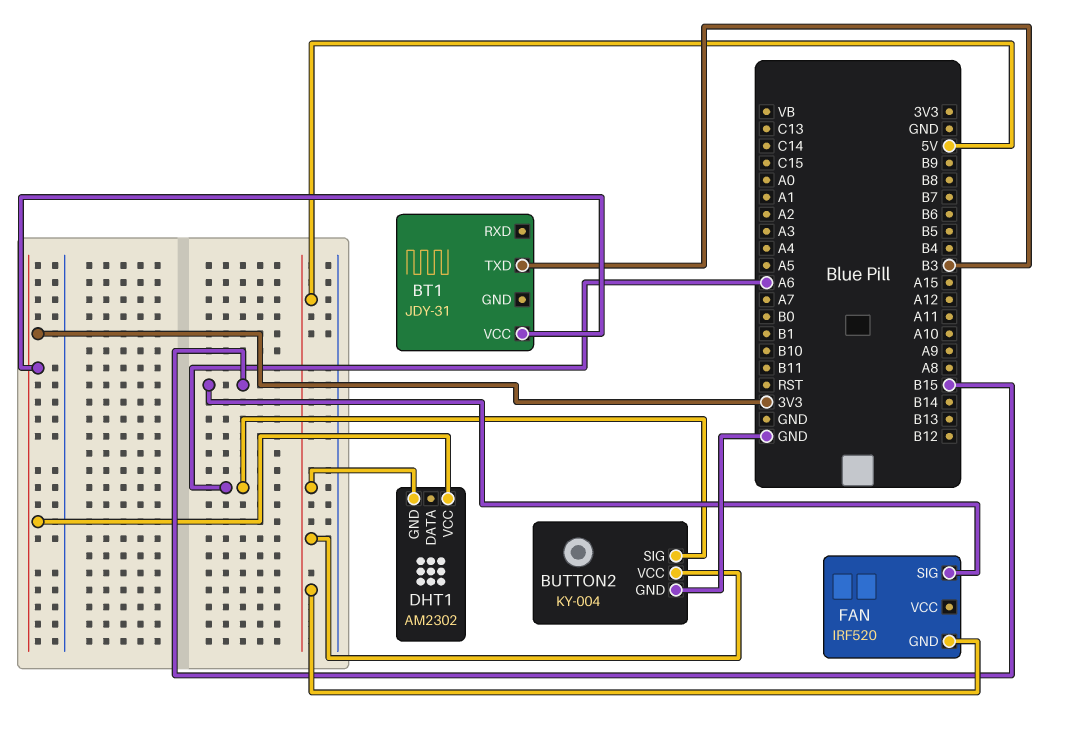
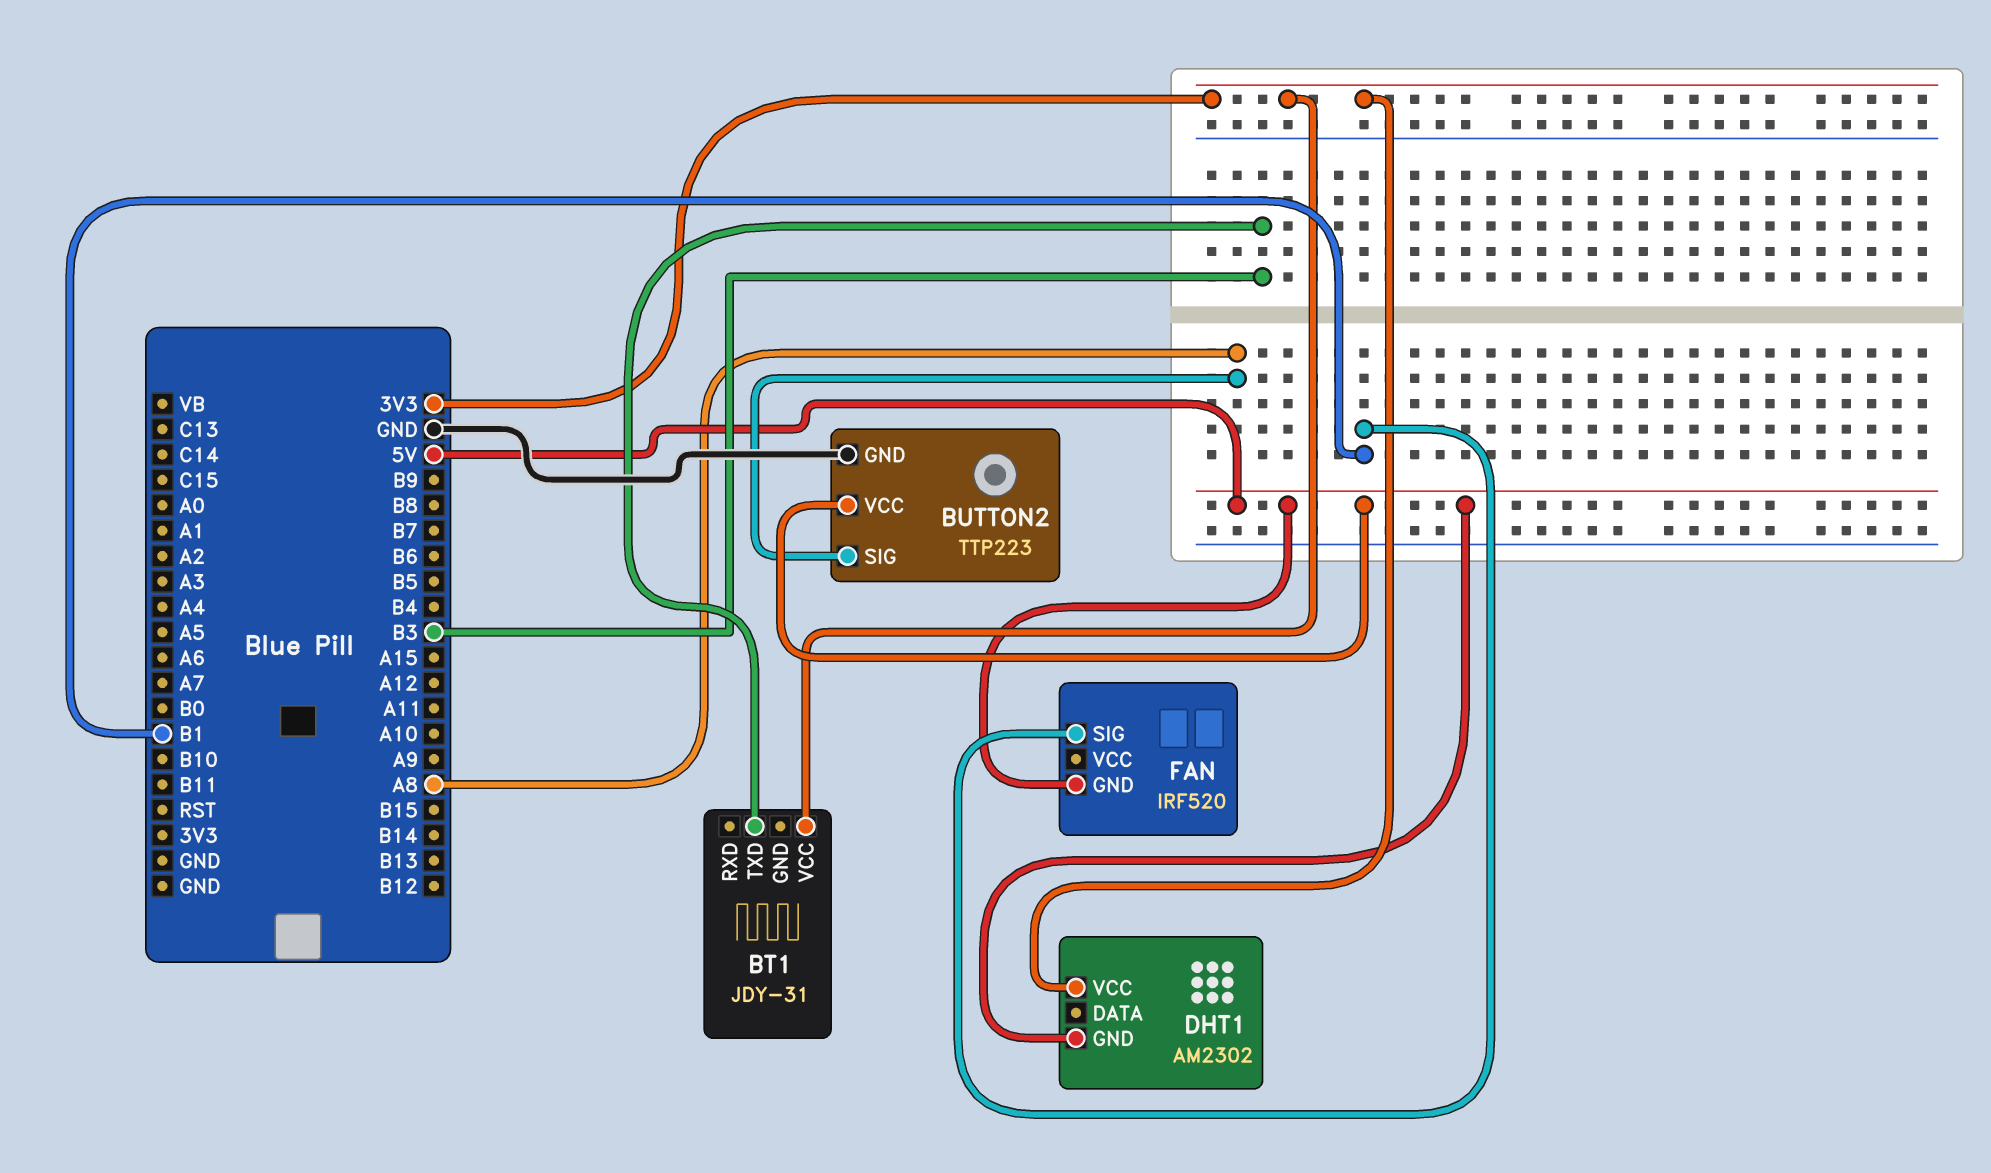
BUTTON2: KY-004 -> TTP223
BUTTON2 pin SIG: A6 -> A8
FAN pin SIG: B15 -> B1

